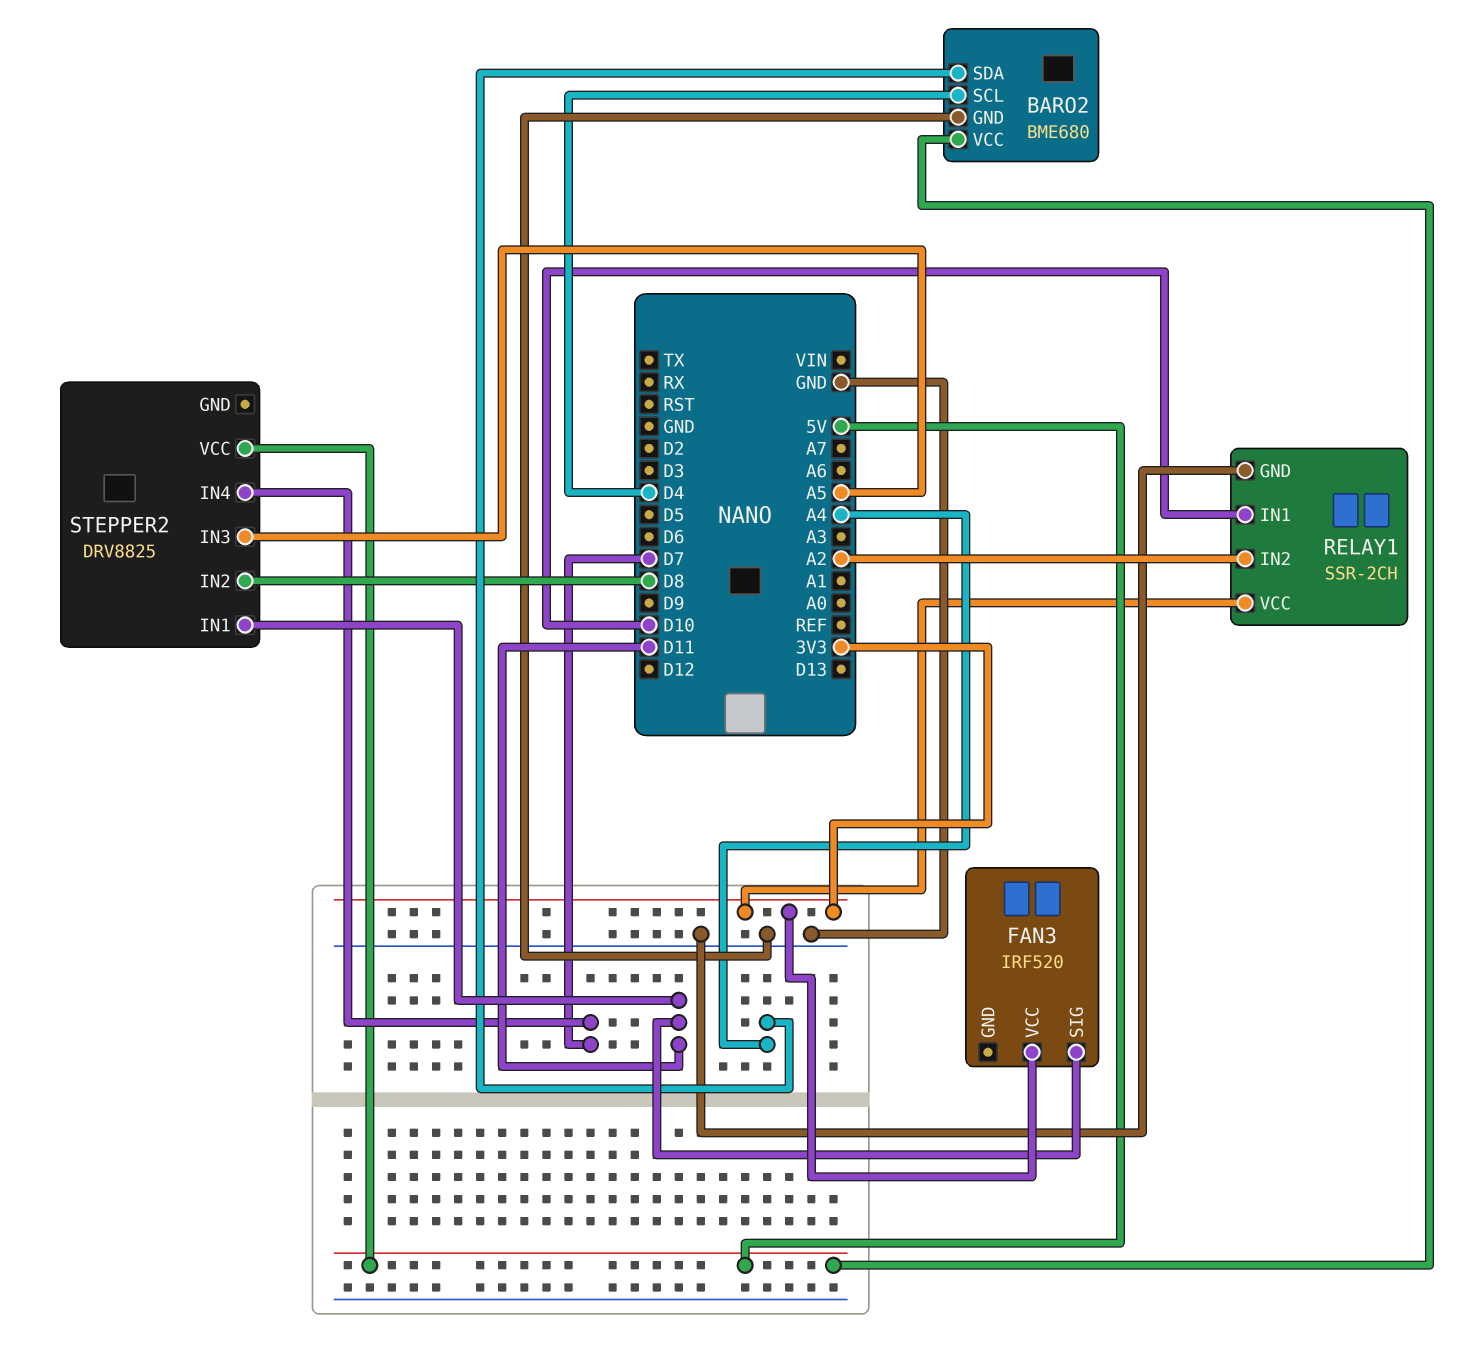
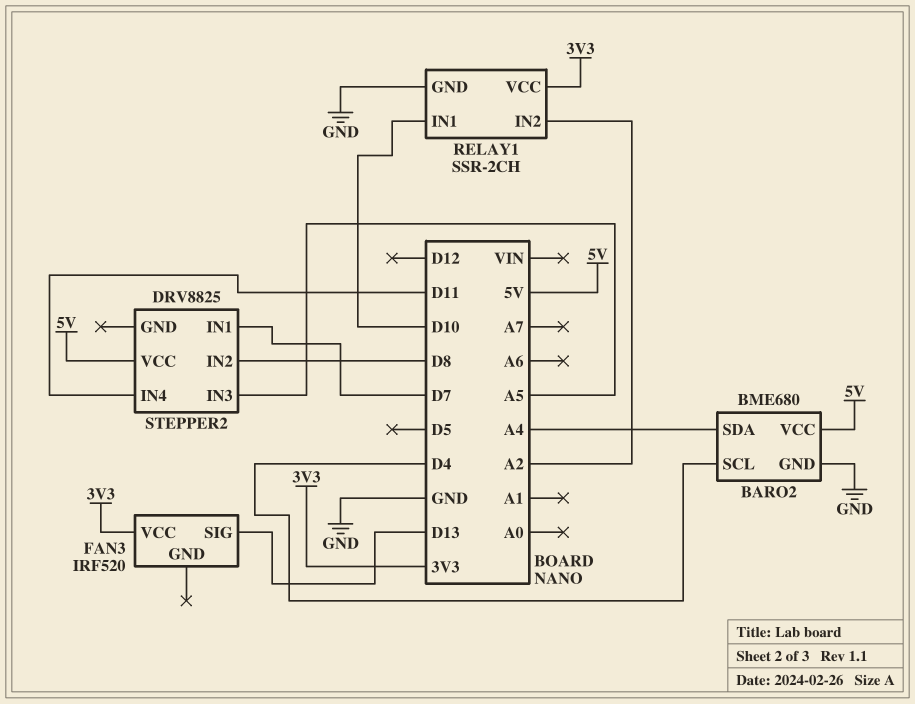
FAN3 pin SIG: D11 -> D13
STEPPER2 pin IN1: D11 -> D7
STEPPER2 pin IN4: D7 -> D11

